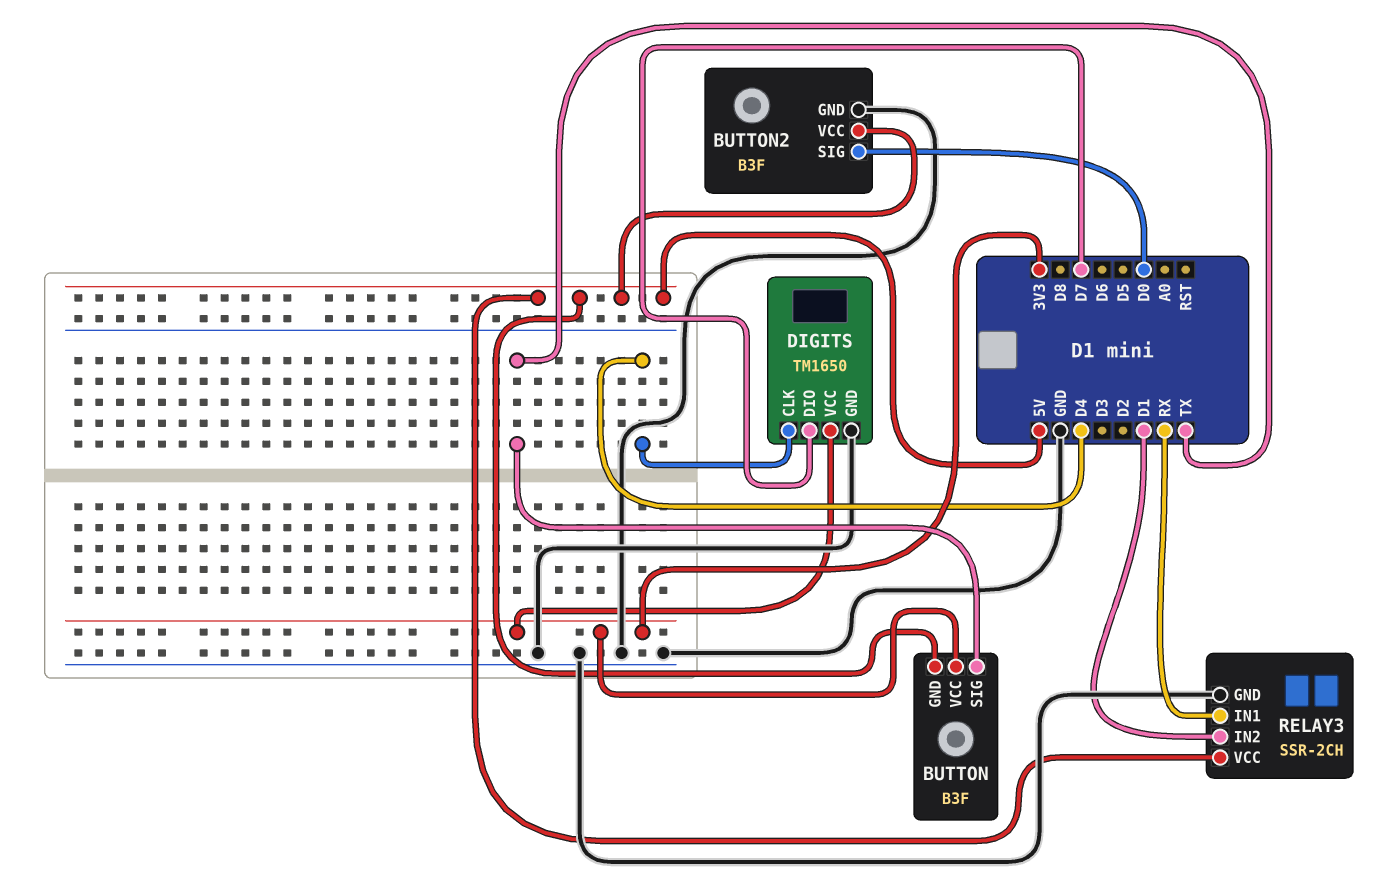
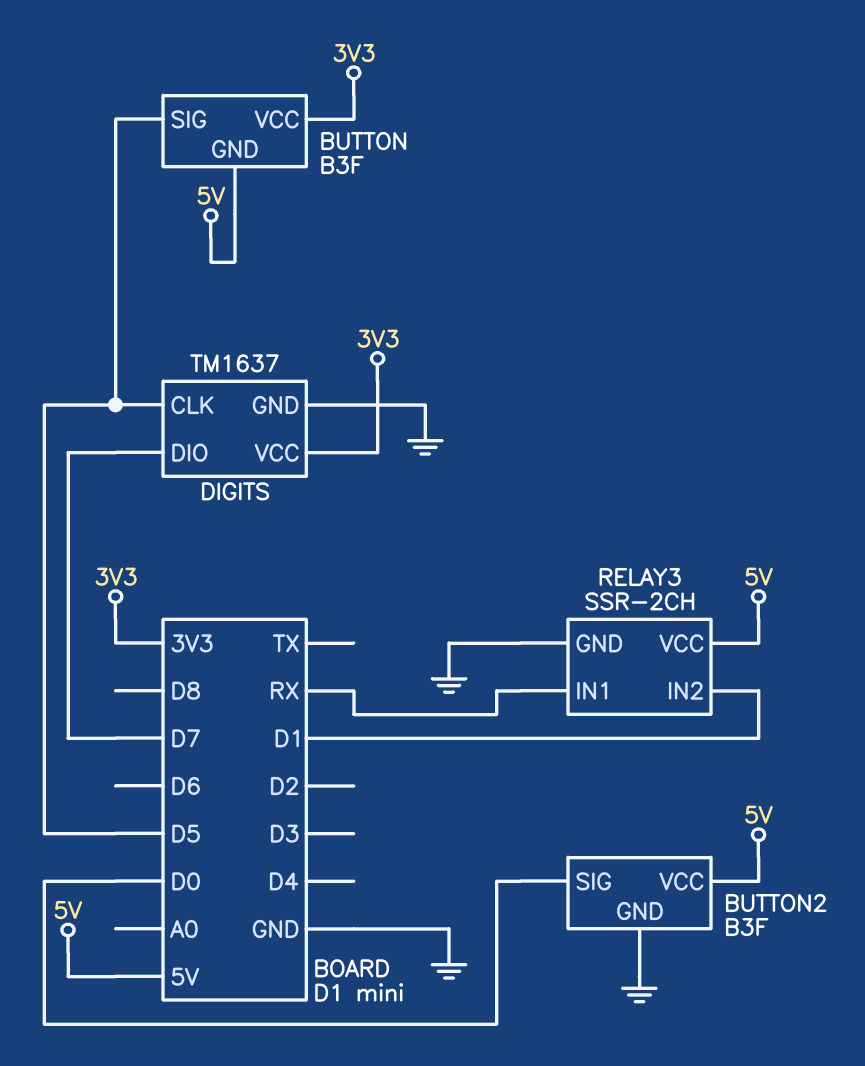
BUTTON pin SIG: TX -> D5
DIGITS: TM1650 -> TM1637
DIGITS pin CLK: D4 -> D5

